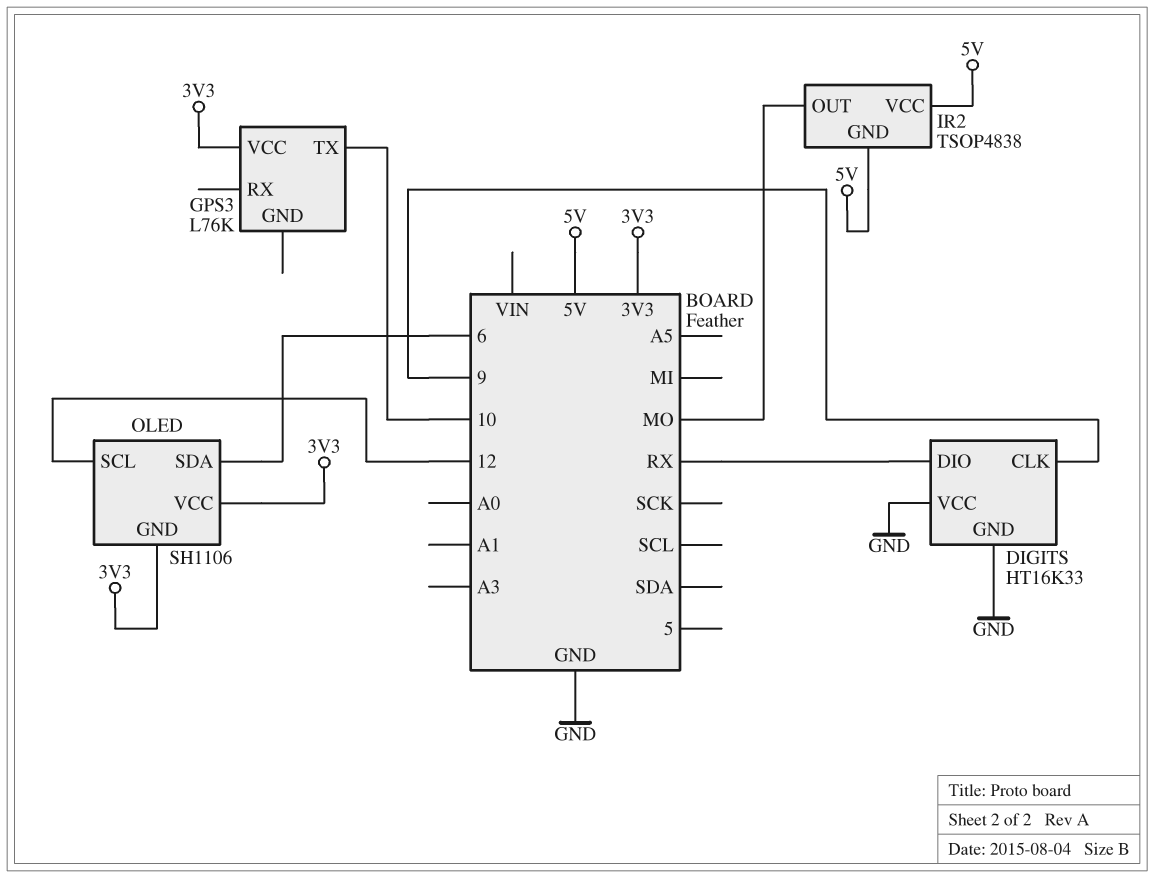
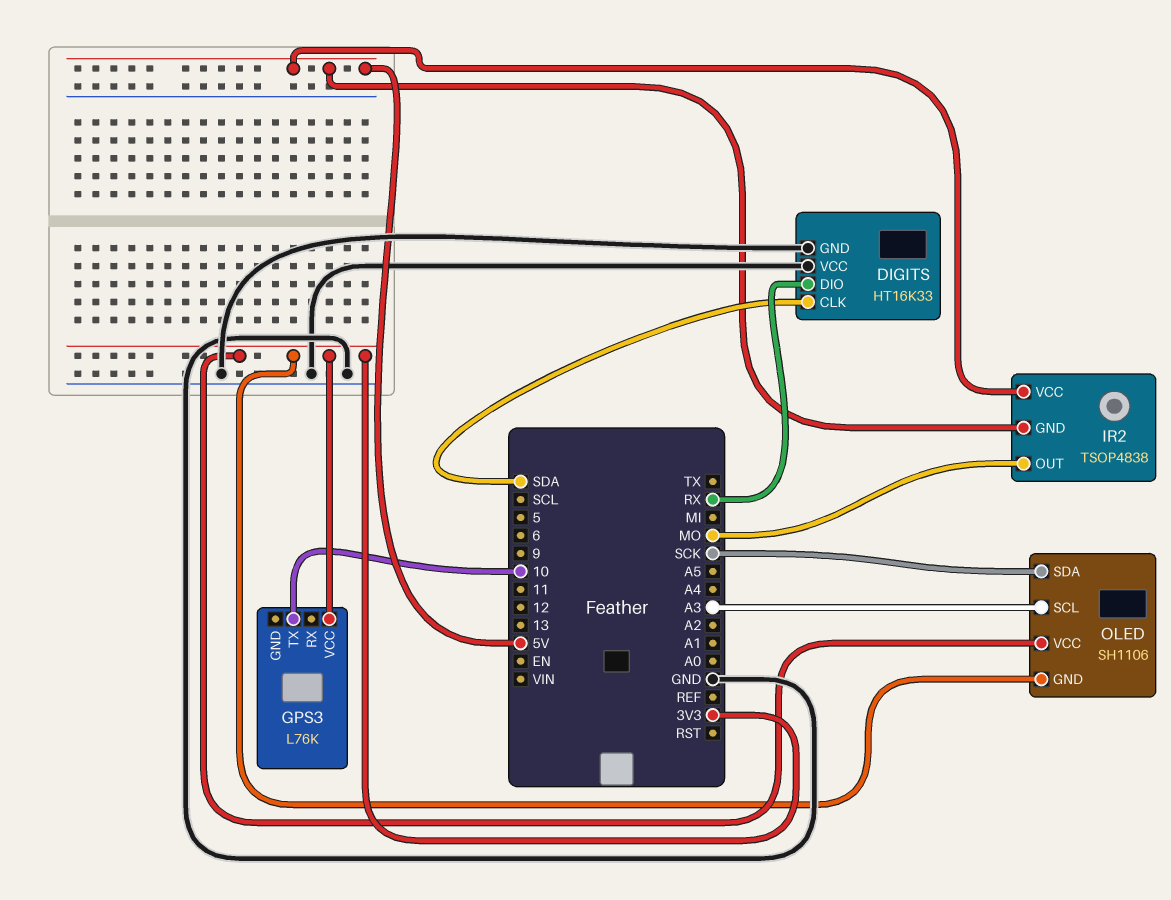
DIGITS pin CLK: 9 -> SDA
OLED pin SCL: 12 -> A3
OLED pin SDA: 6 -> SCK

